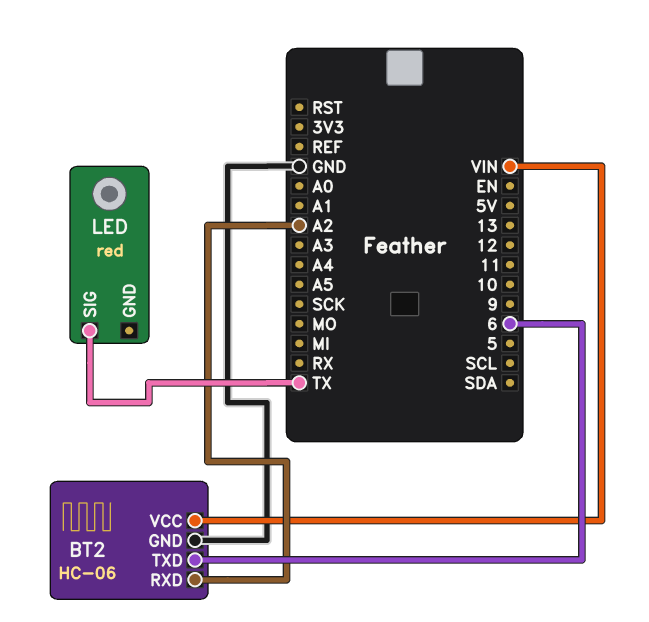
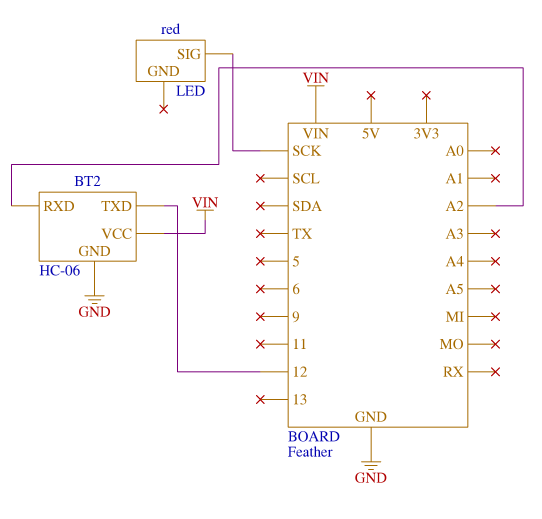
BT2 pin TXD: 6 -> 12
LED pin SIG: TX -> SCK

